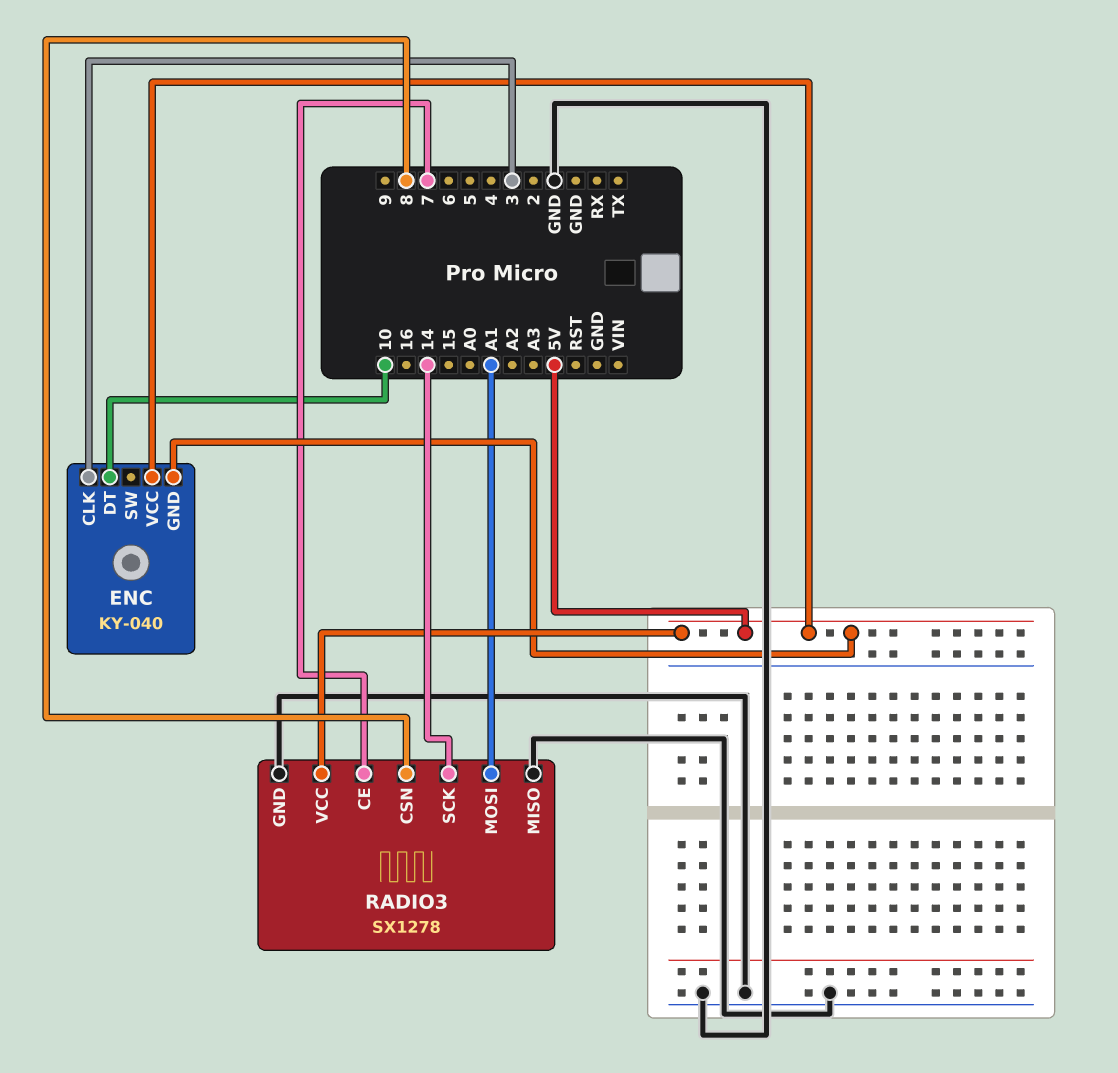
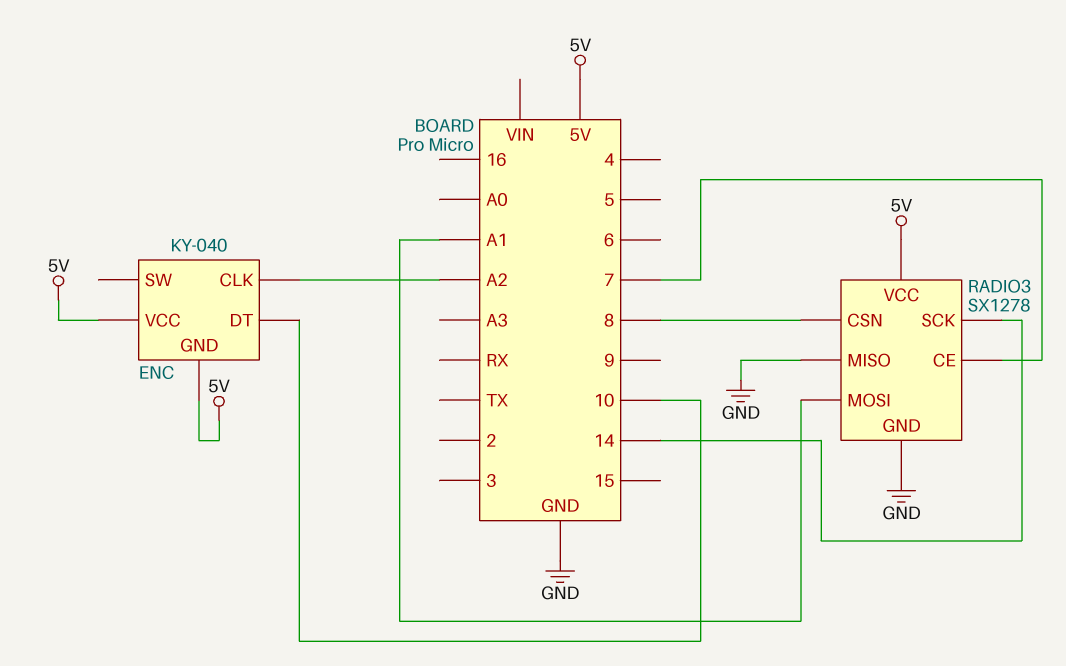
ENC pin CLK: 3 -> A2

